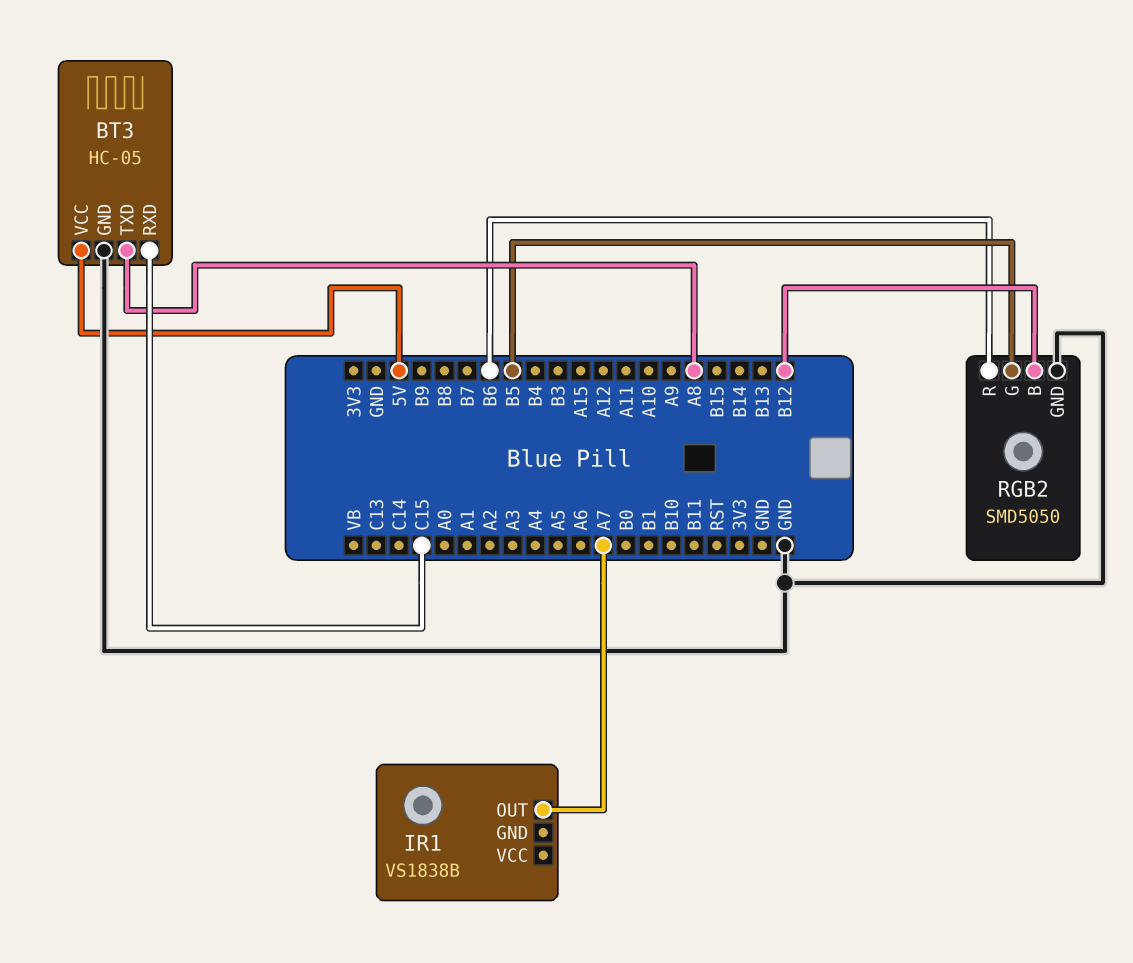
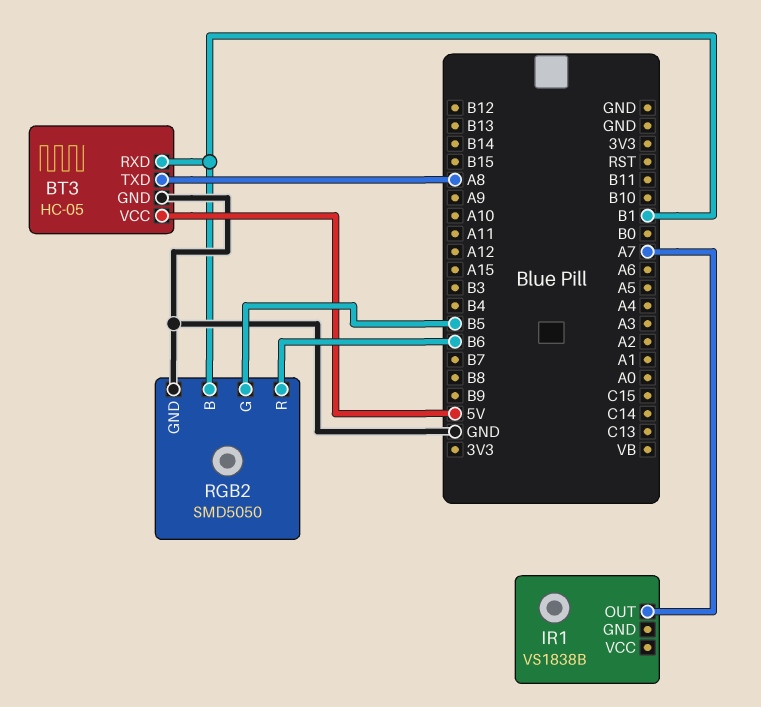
BT3 pin RXD: C15 -> B1
RGB2 pin B: B12 -> B1

